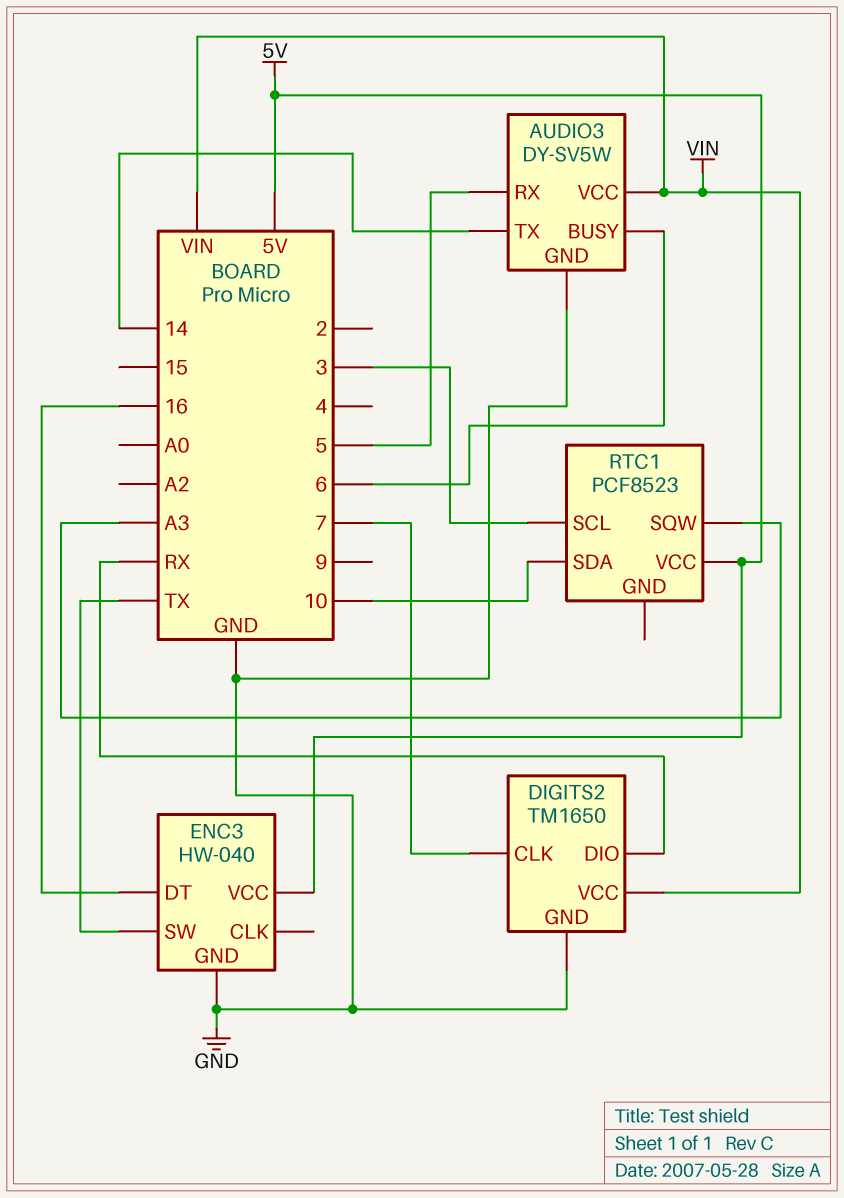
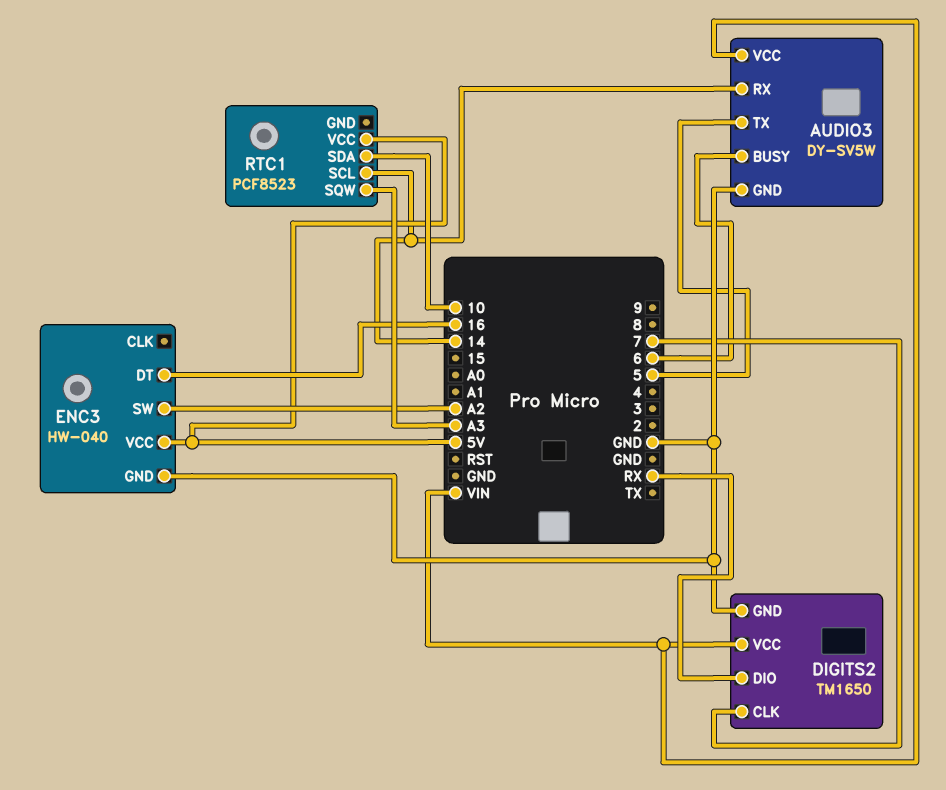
AUDIO3 pin RX: 5 -> 14
AUDIO3 pin TX: 14 -> 5
ENC3 pin SW: TX -> A2
RTC1 pin SCL: 3 -> 14

